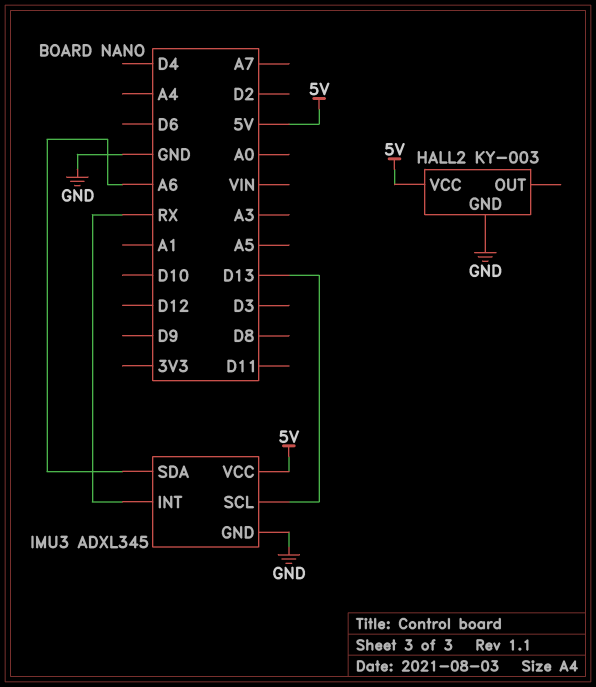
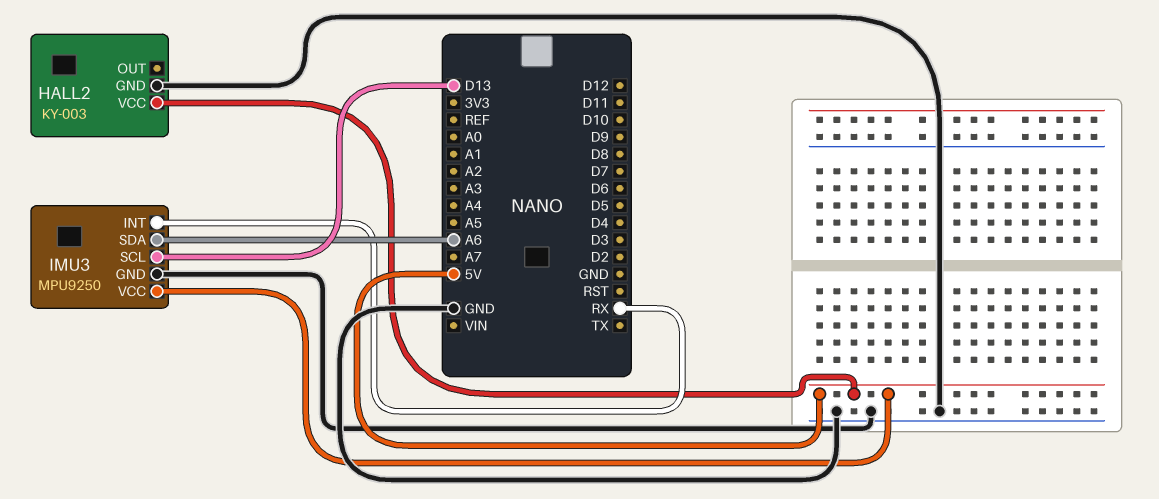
IMU3: ADXL345 -> MPU9250

